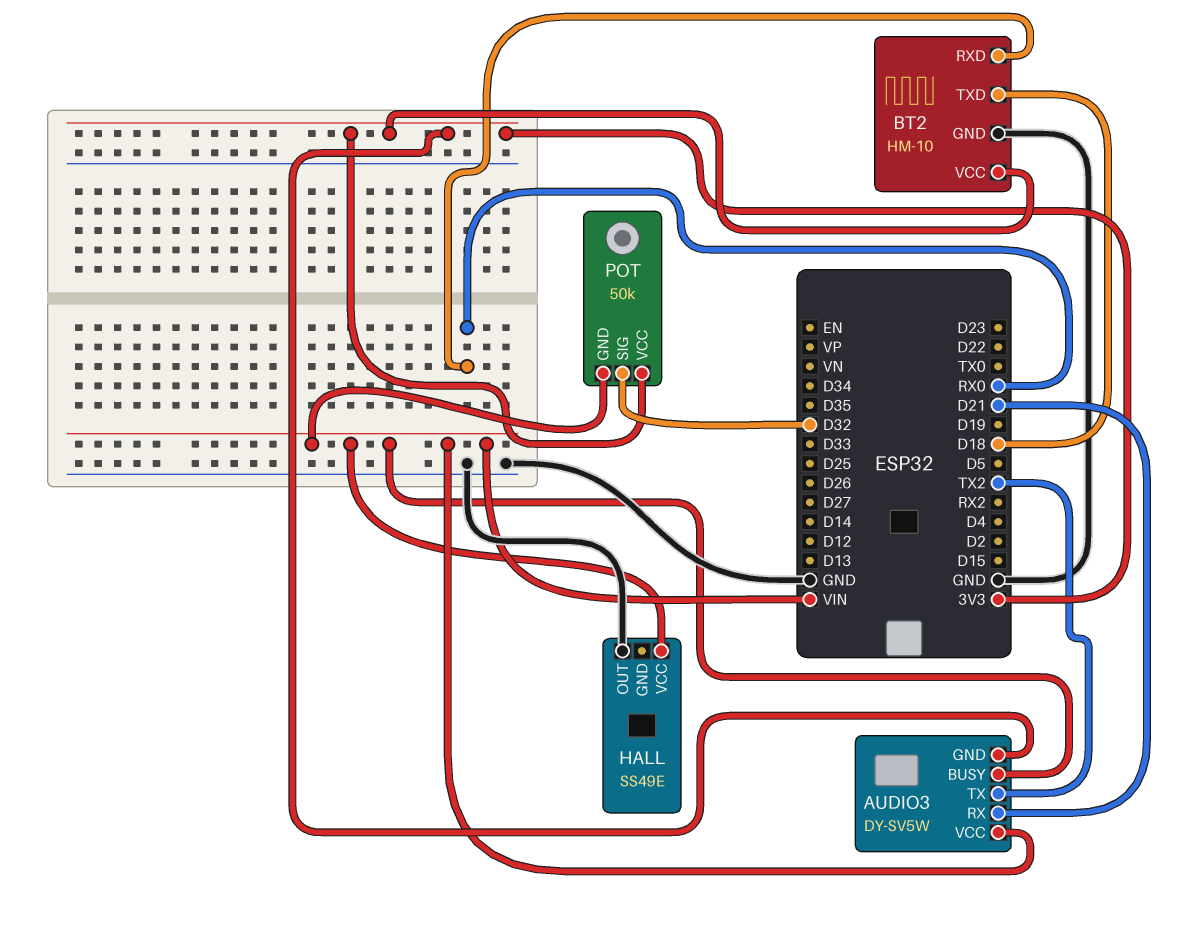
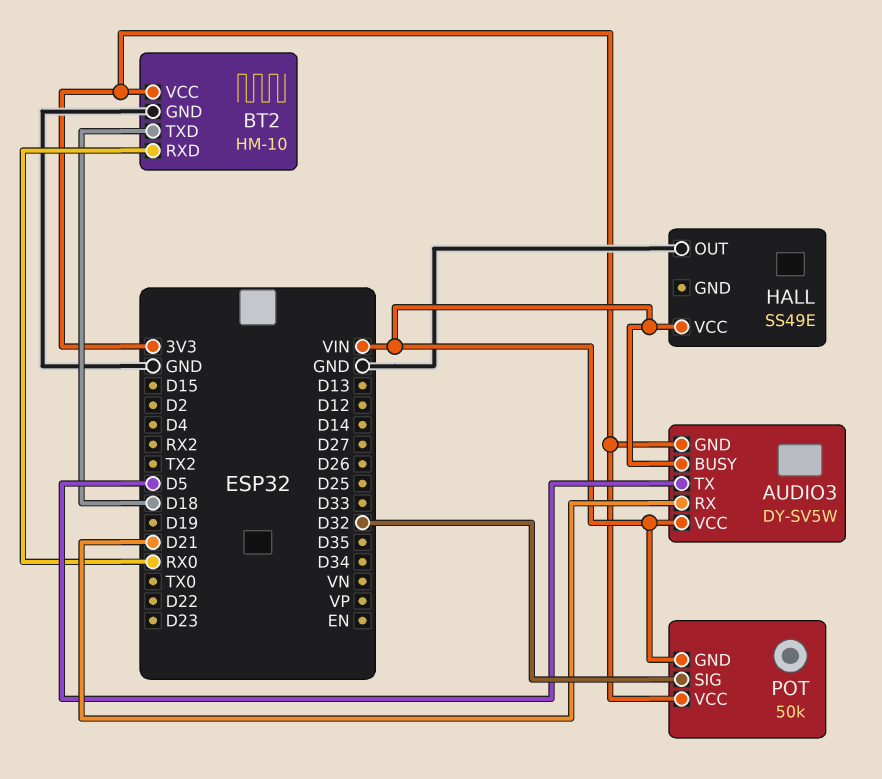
AUDIO3 pin TX: TX2 -> D5

